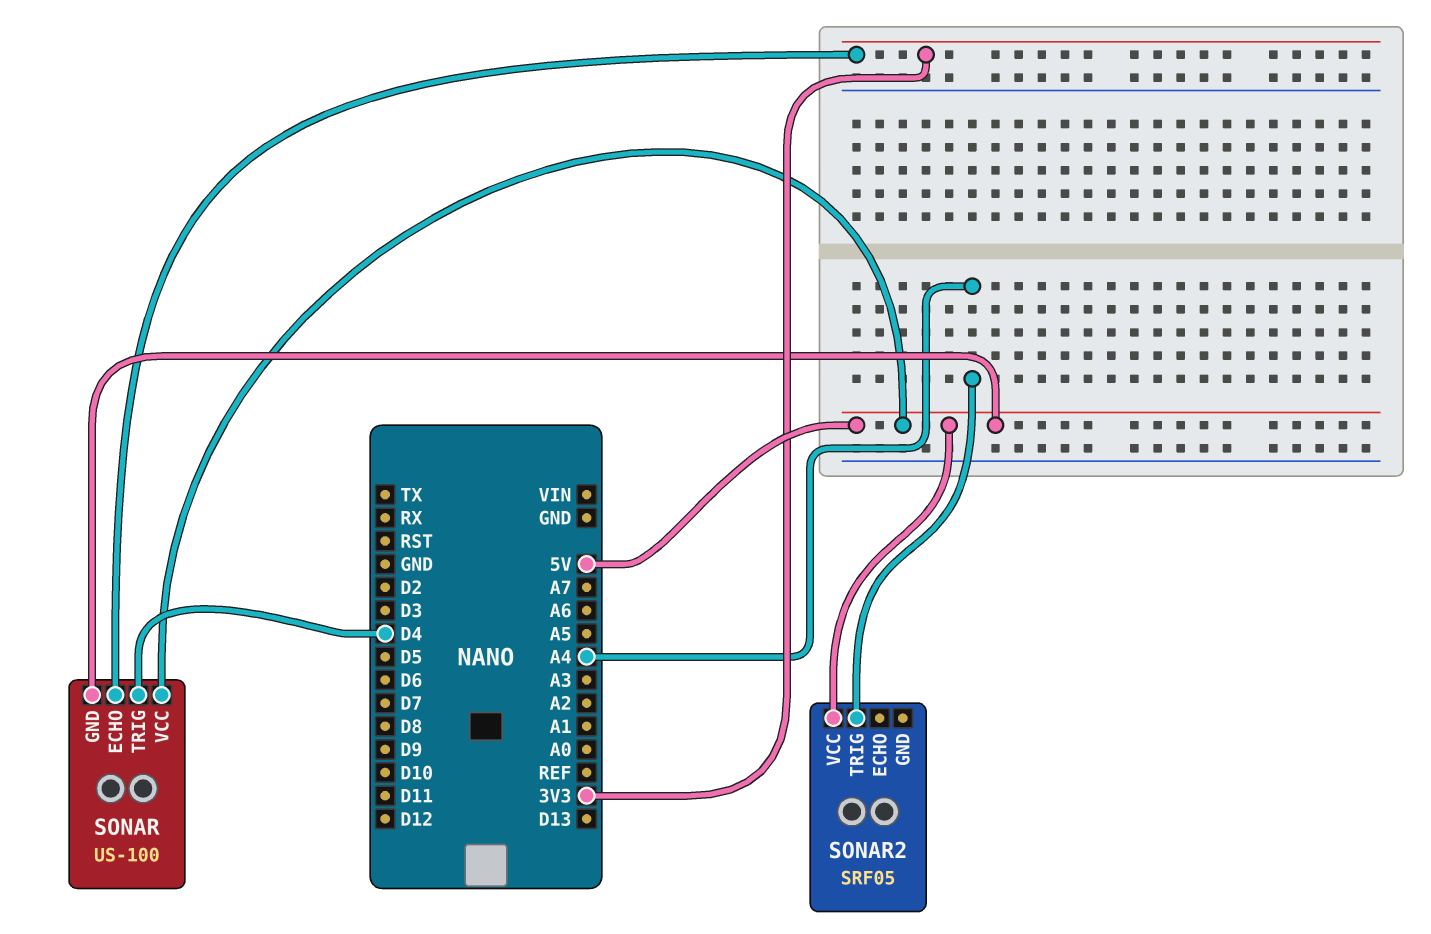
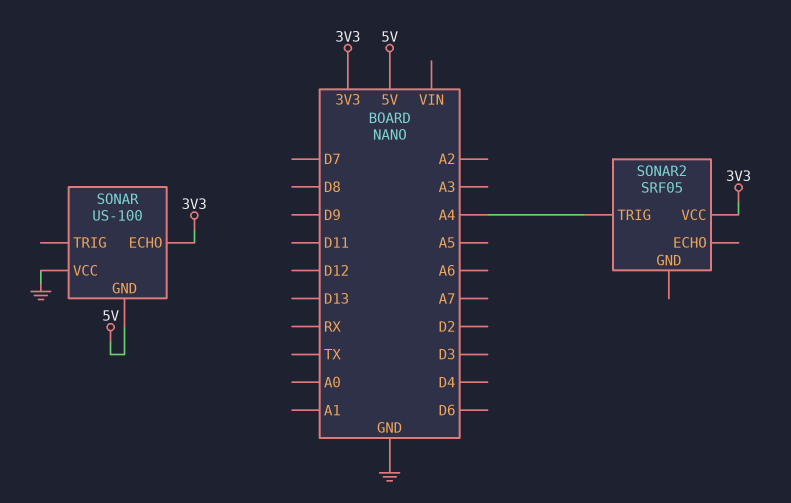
SONAR pin TRIG: D4 -> none
SONAR pin VCC: 5V -> GND
SONAR2 pin VCC: 5V -> 3V3

